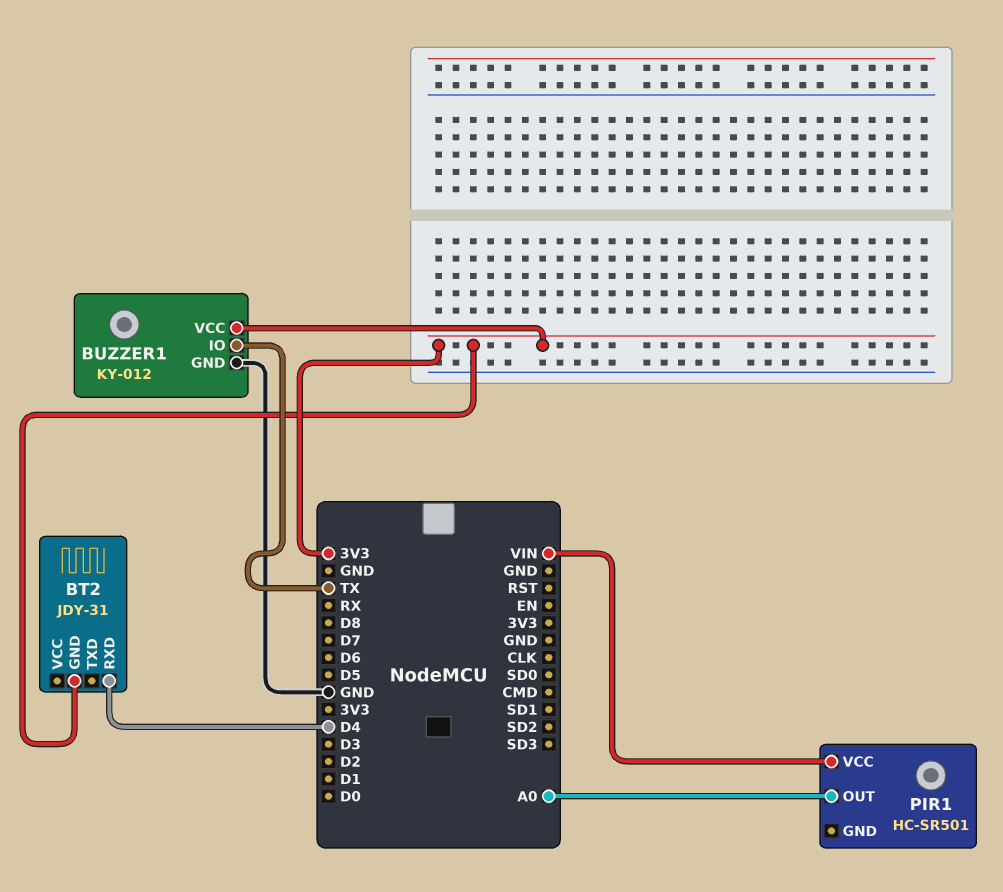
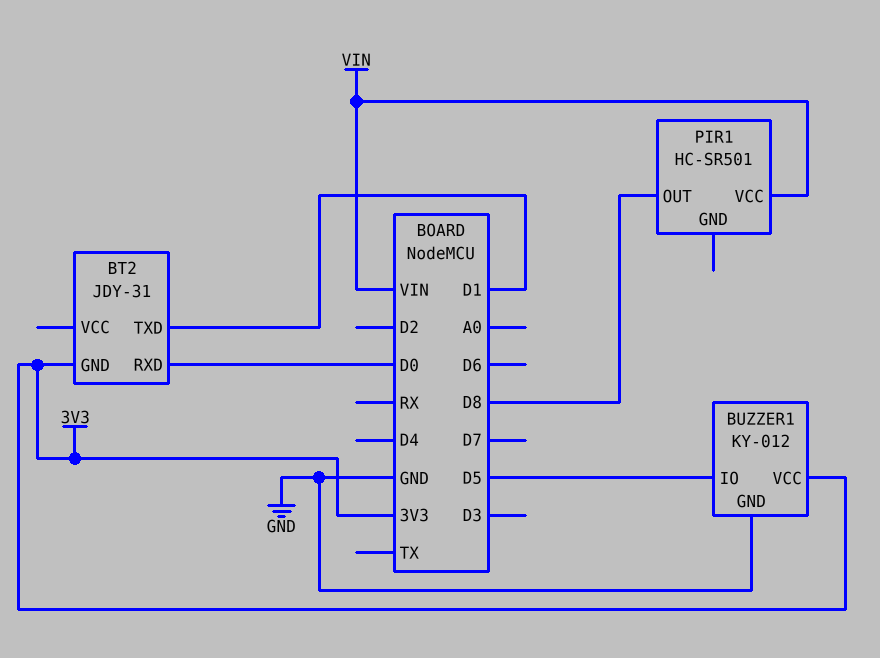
BT2 pin RXD: D4 -> D0
BT2 pin TXD: none -> D1
BUZZER1 pin IO: TX -> D5
PIR1 pin OUT: A0 -> D8

